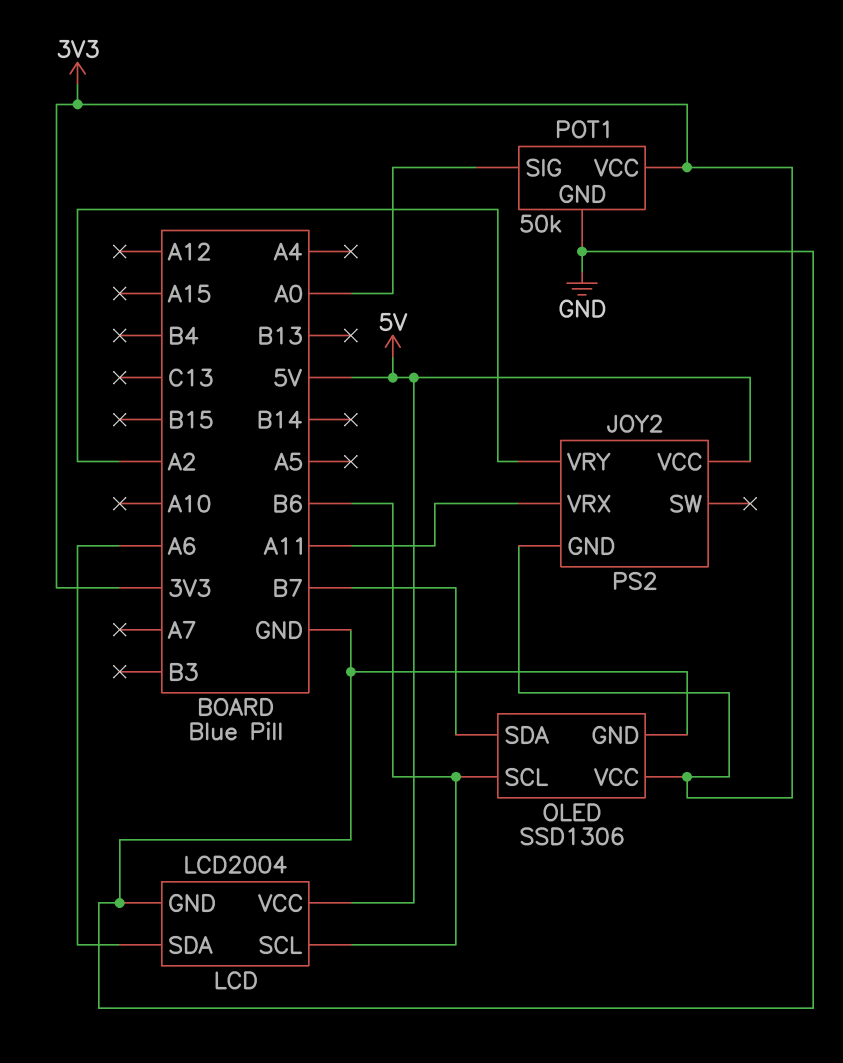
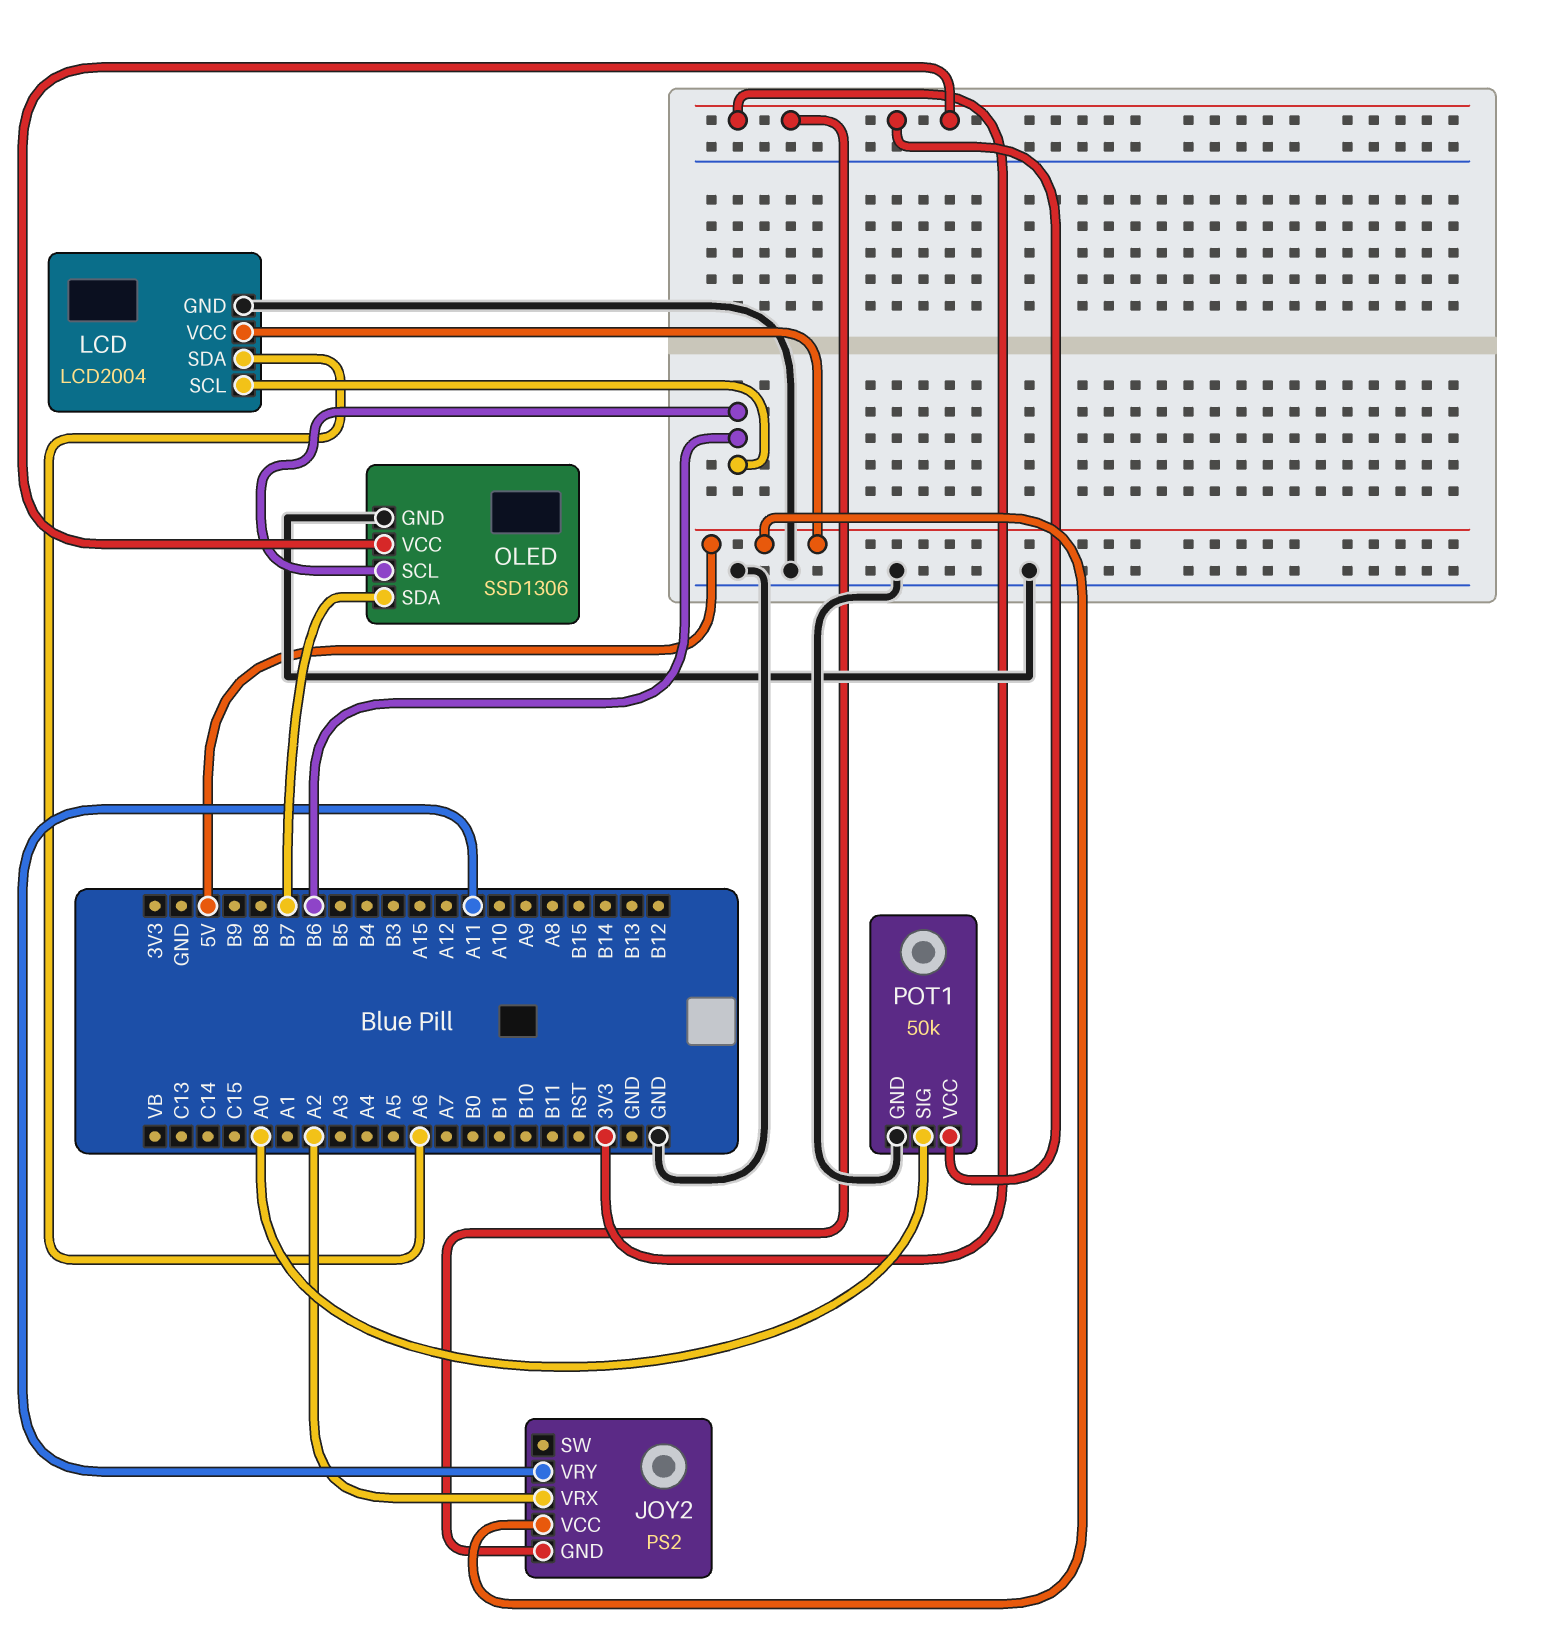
JOY2 pin VRX: A11 -> A2
JOY2 pin VRY: A2 -> A11

